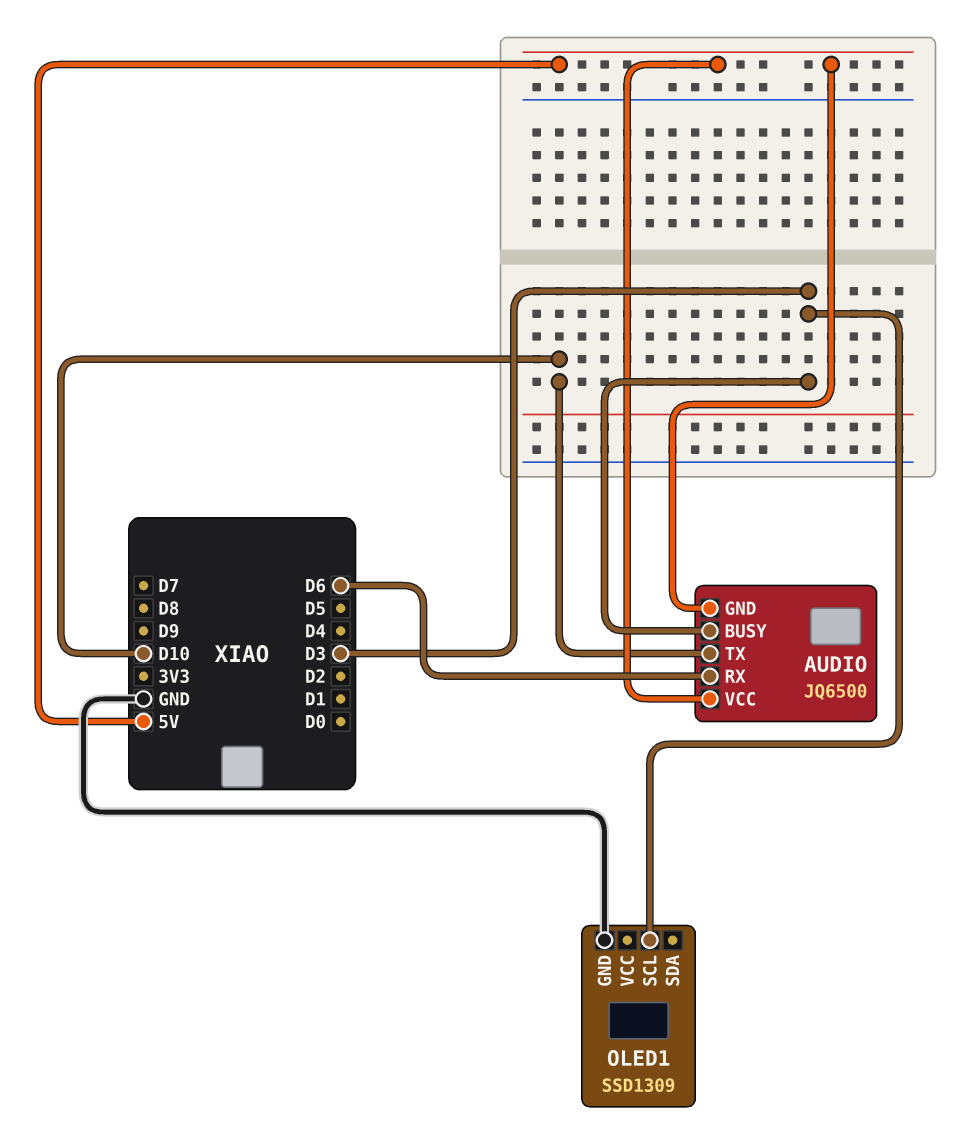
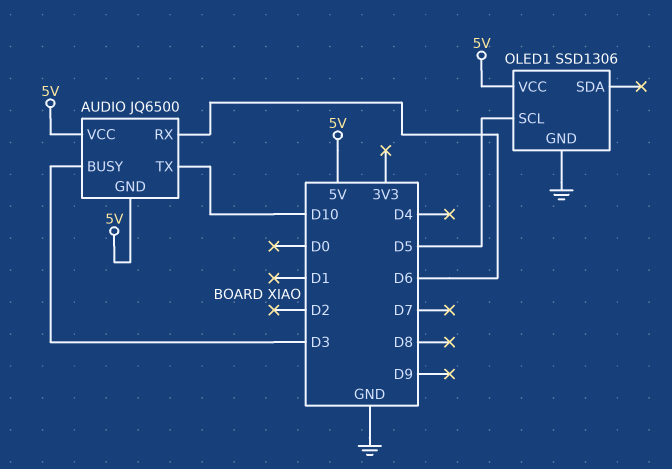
OLED1: SSD1309 -> SSD1306
OLED1 pin SCL: D3 -> D5
OLED1 pin VCC: none -> 5V

